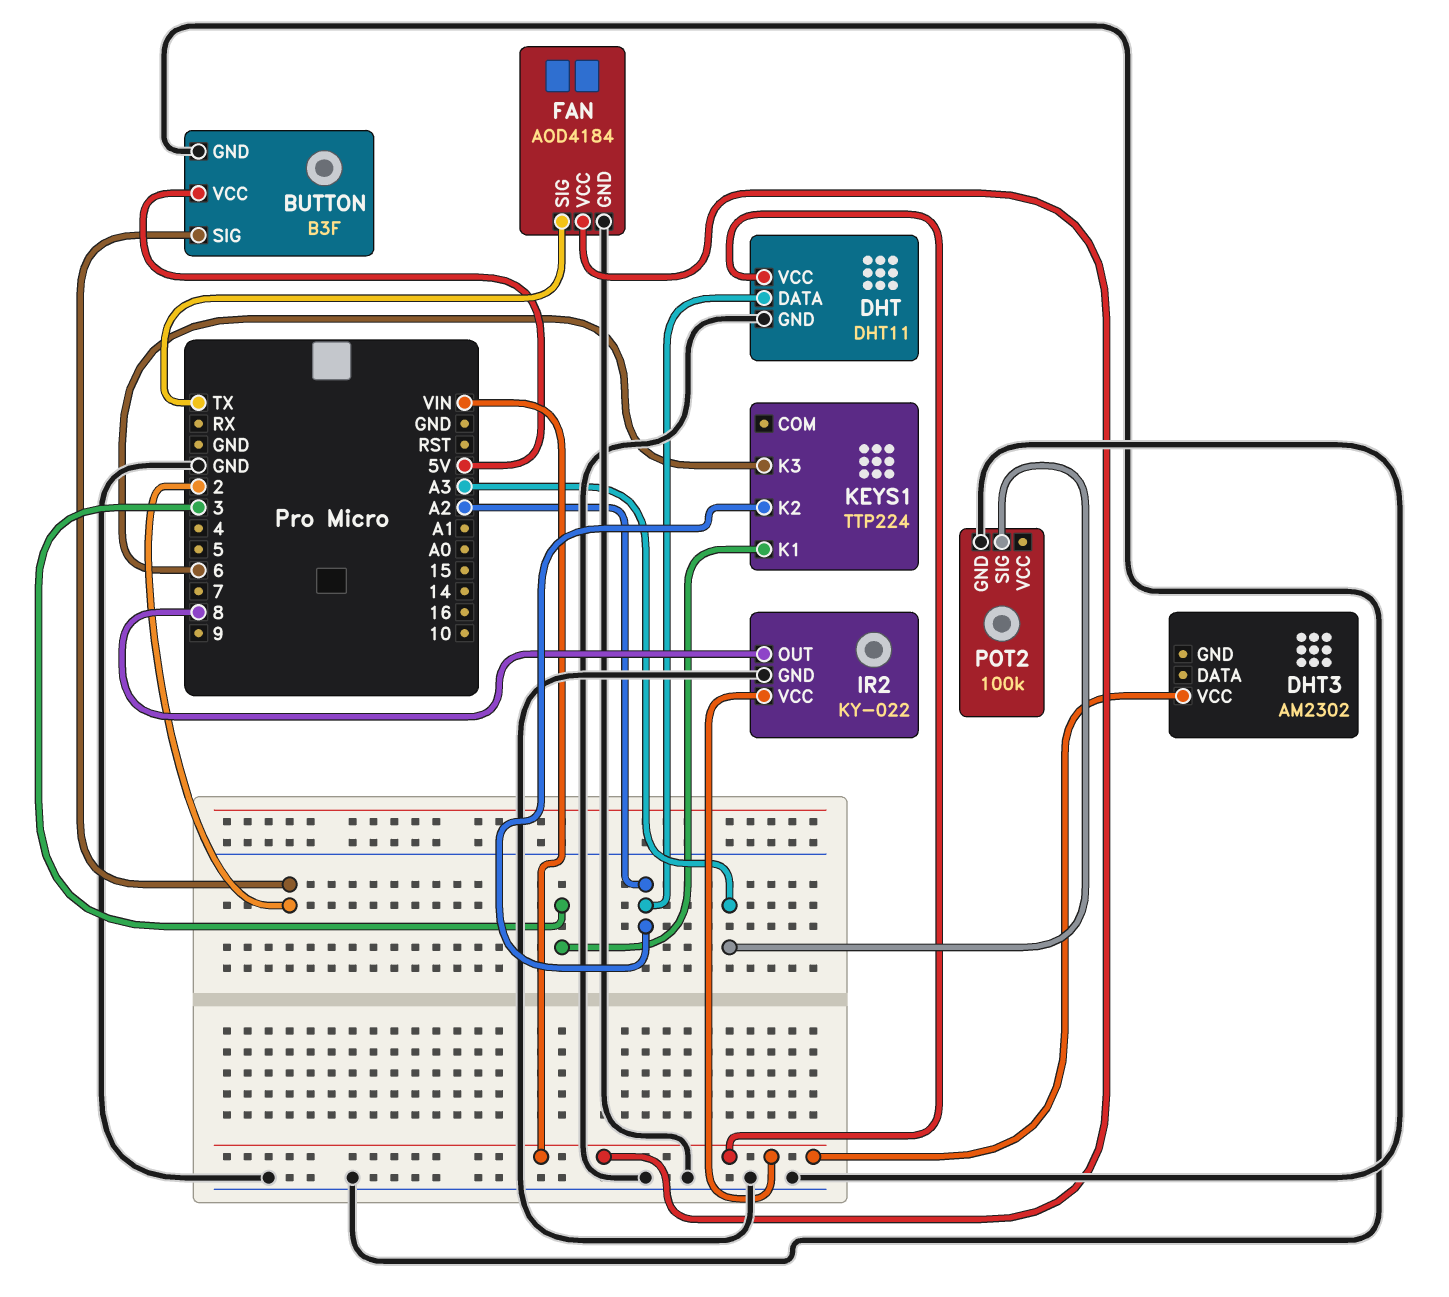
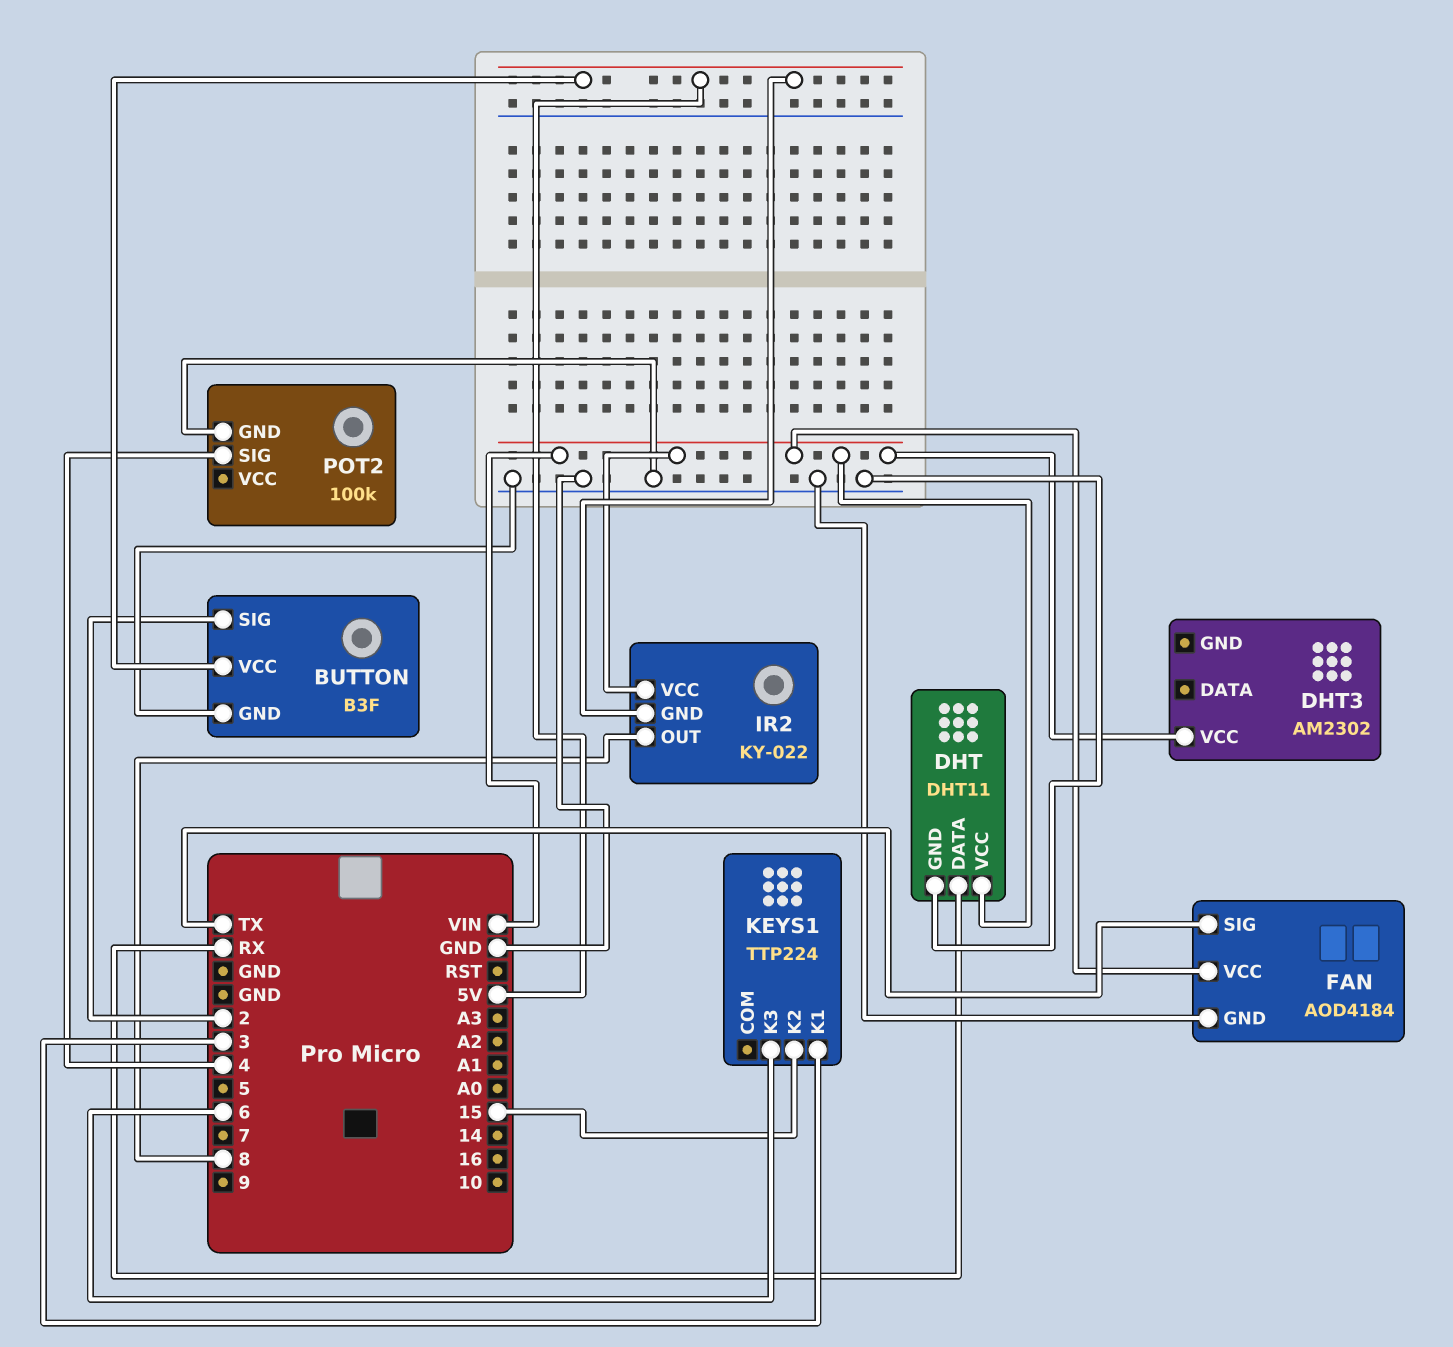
DHT pin DATA: A2 -> RX
IR2 pin GND: GND -> 5V
KEYS1 pin K2: A2 -> 15
POT2 pin SIG: A3 -> 4

